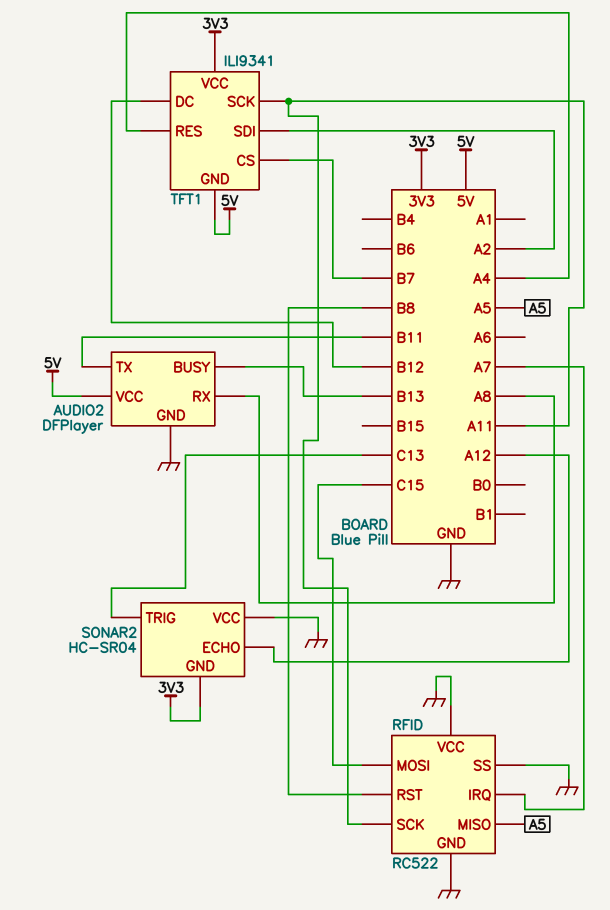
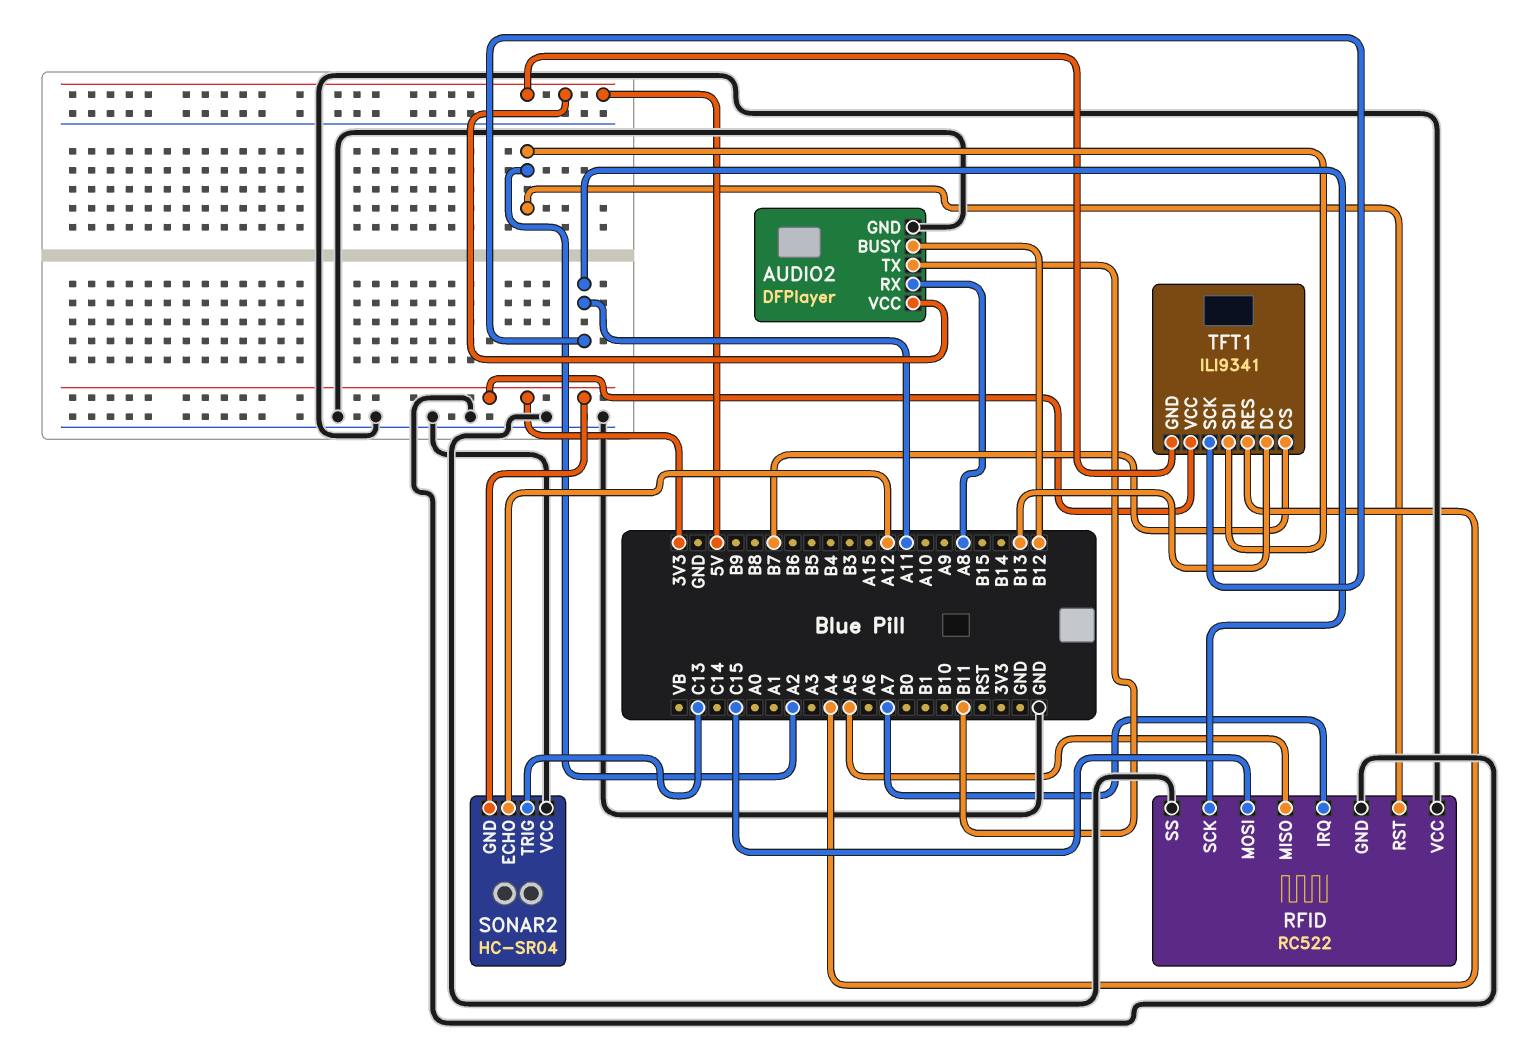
AUDIO2 pin BUSY: B13 -> B12
RFID pin RST: B8 -> A2
TFT1 pin DC: B12 -> B13

